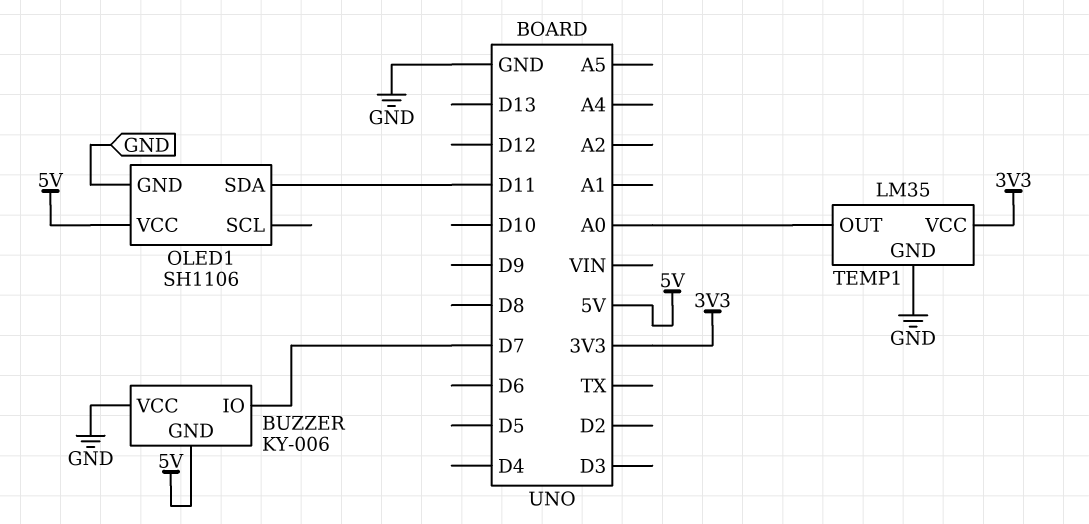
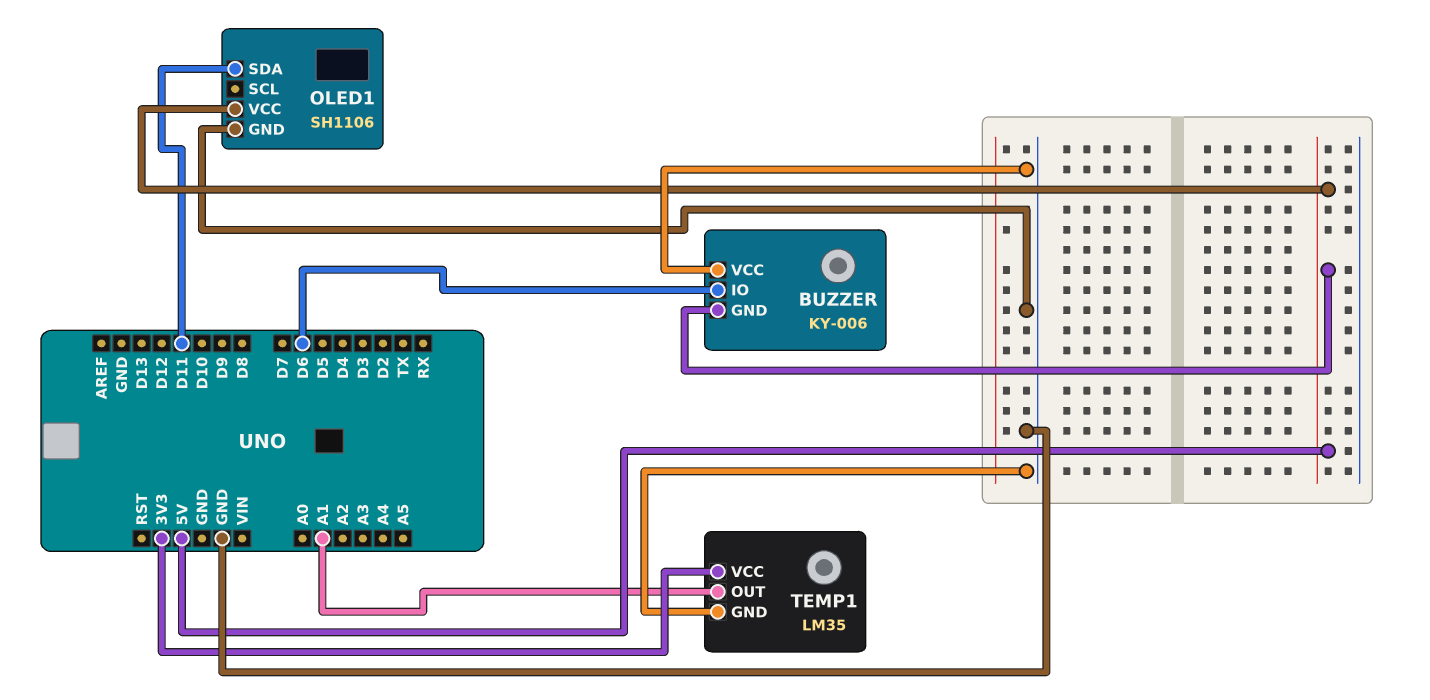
BUZZER pin IO: D7 -> D6
TEMP1 pin OUT: A0 -> A1

